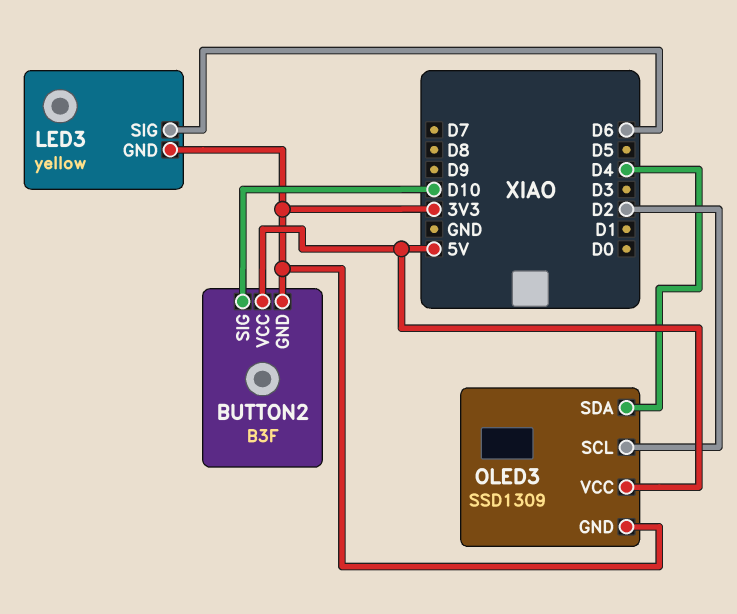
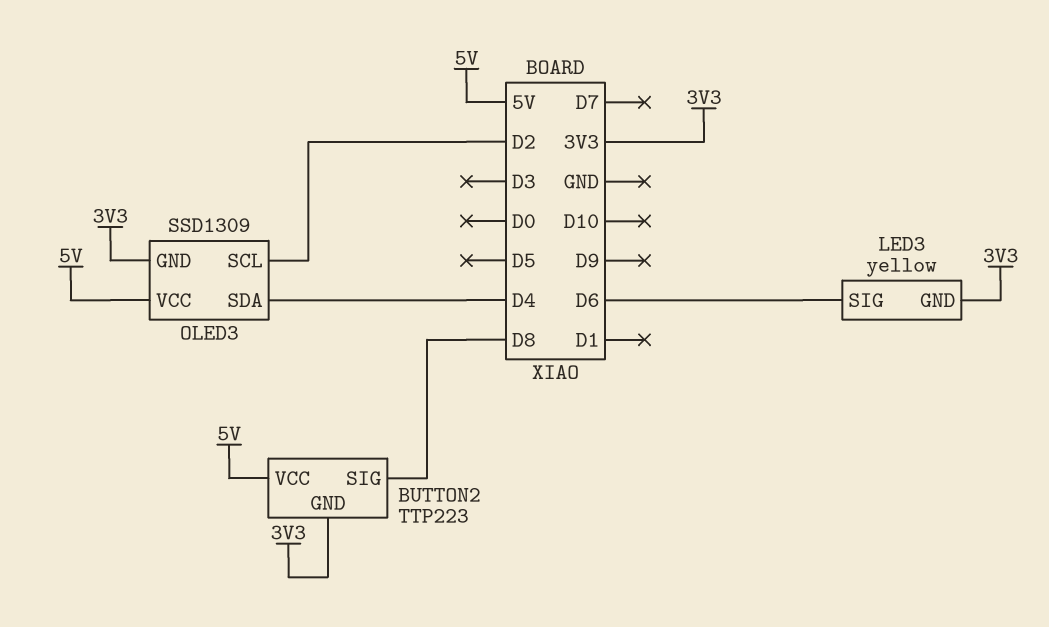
BUTTON2: B3F -> TTP223
BUTTON2 pin SIG: D10 -> D8

